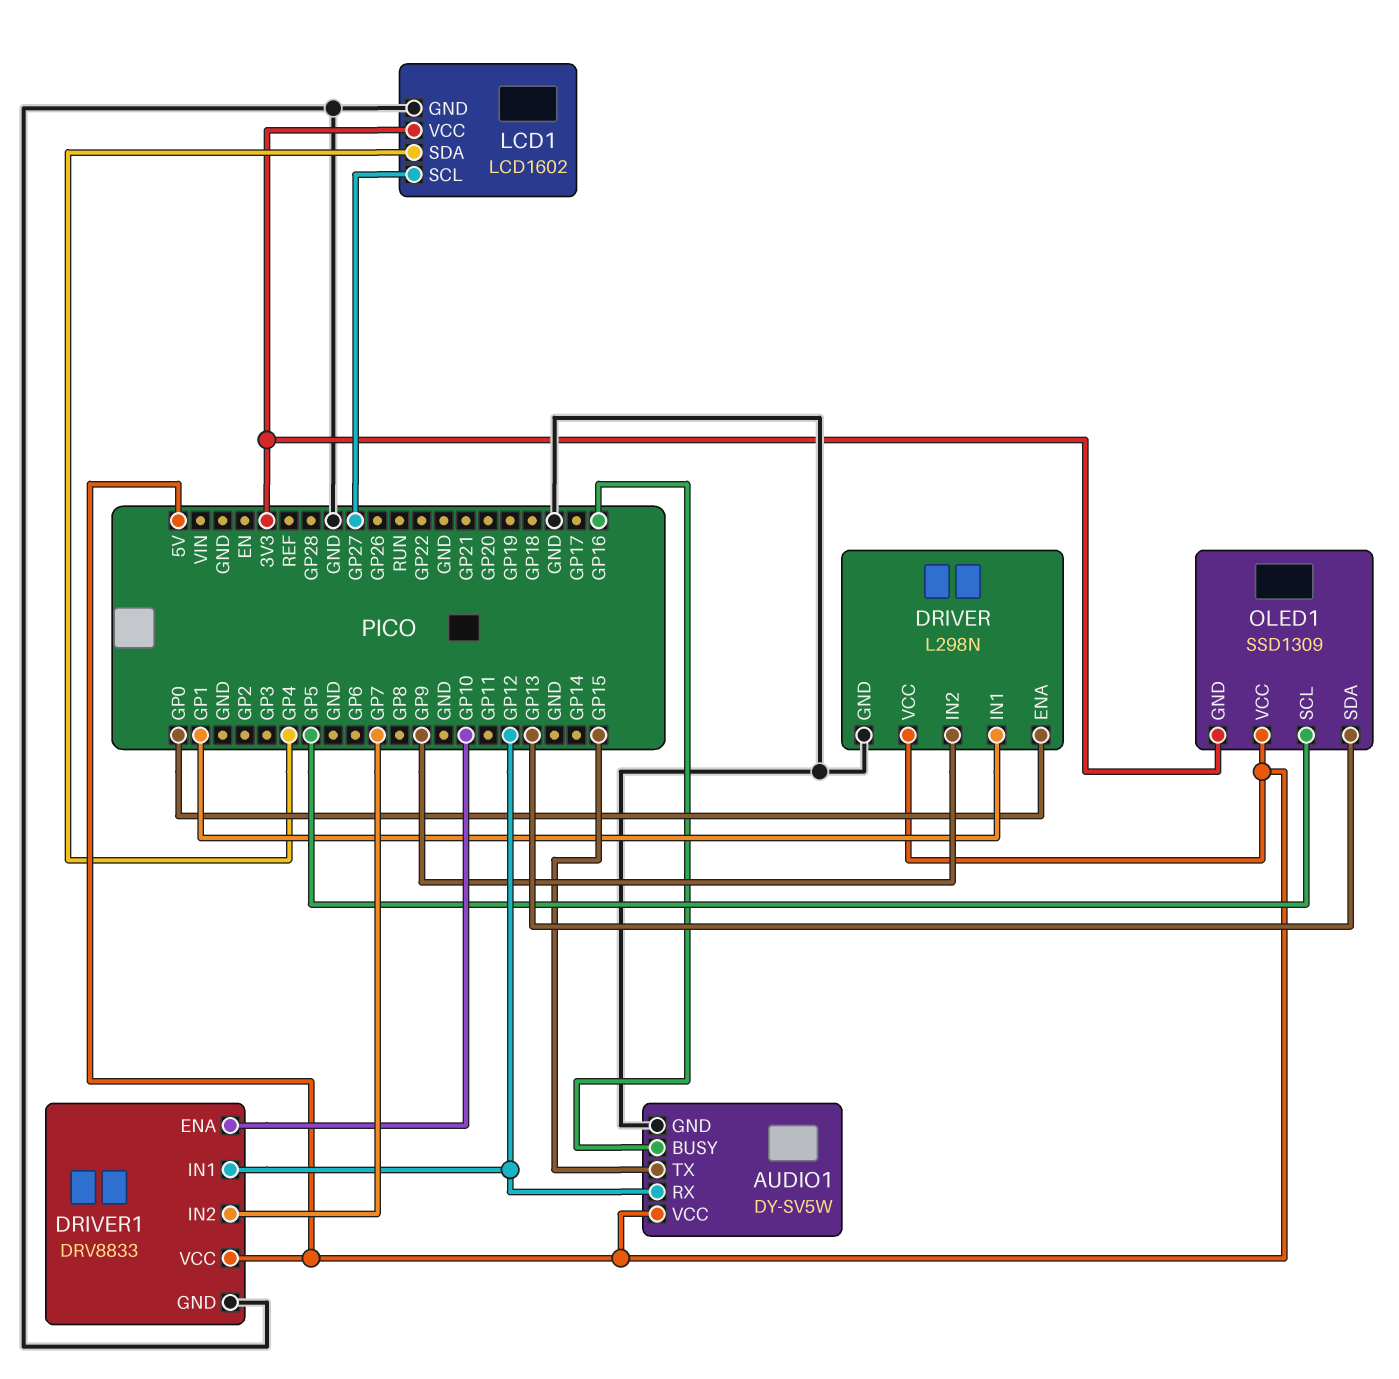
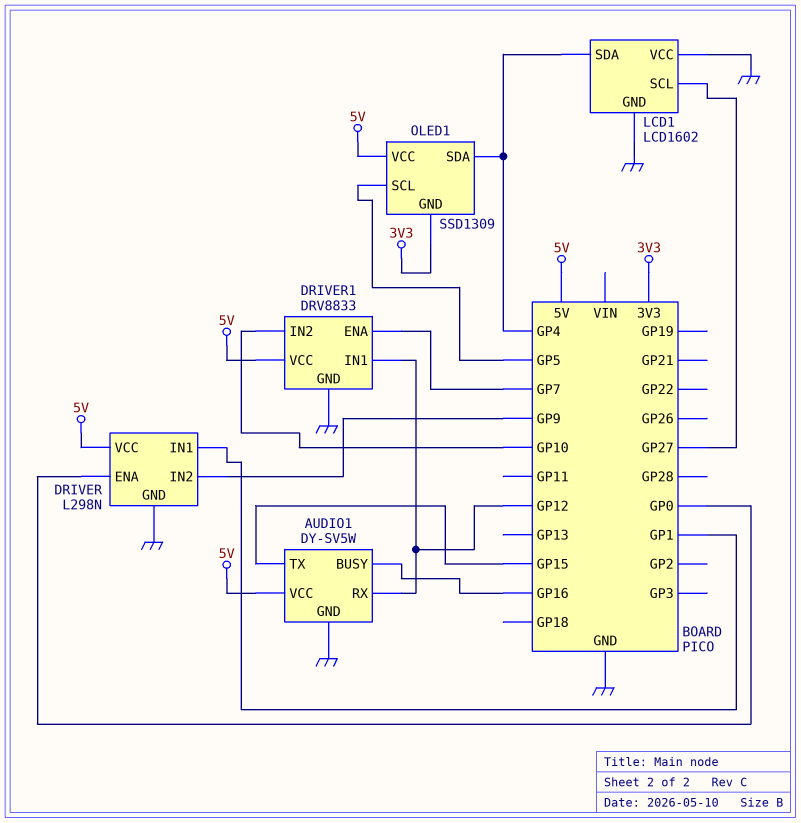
DRIVER1 pin ENA: GP10 -> GP7
DRIVER1 pin IN2: GP7 -> GP10
LCD1 pin VCC: 3V3 -> GND
OLED1 pin SDA: GP13 -> GP4

